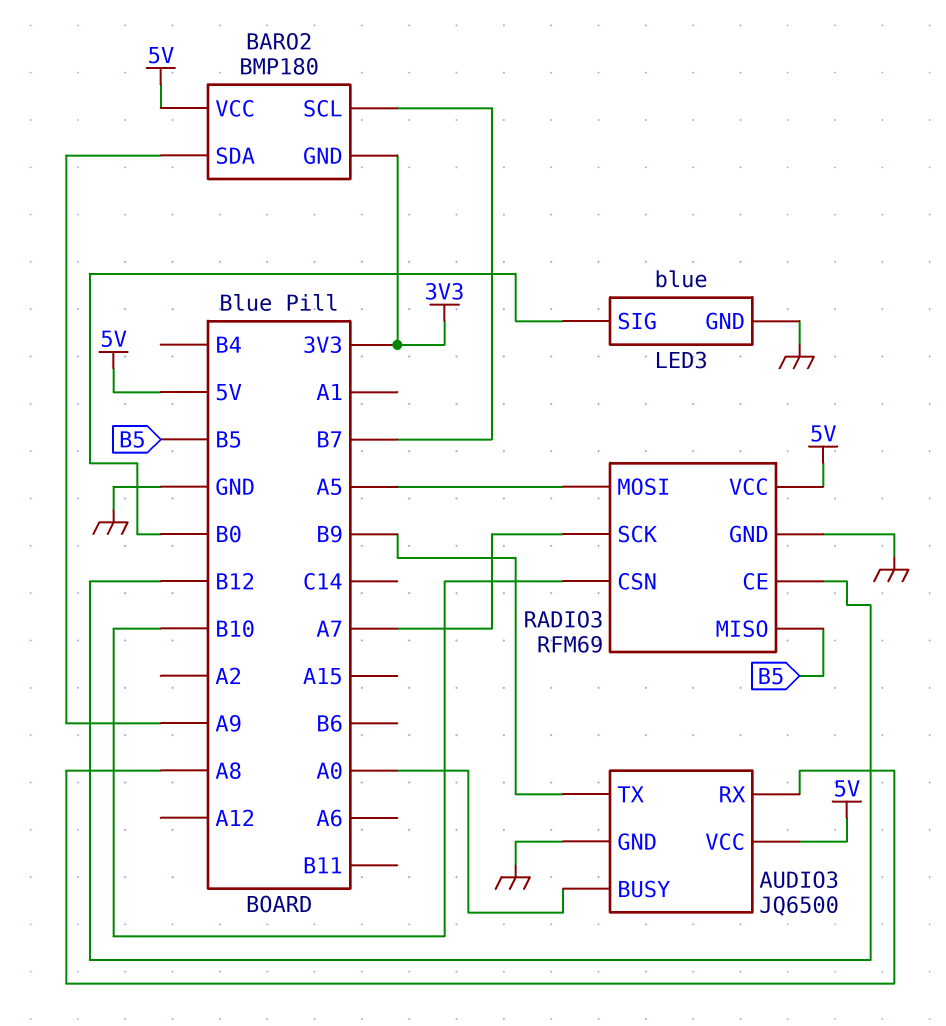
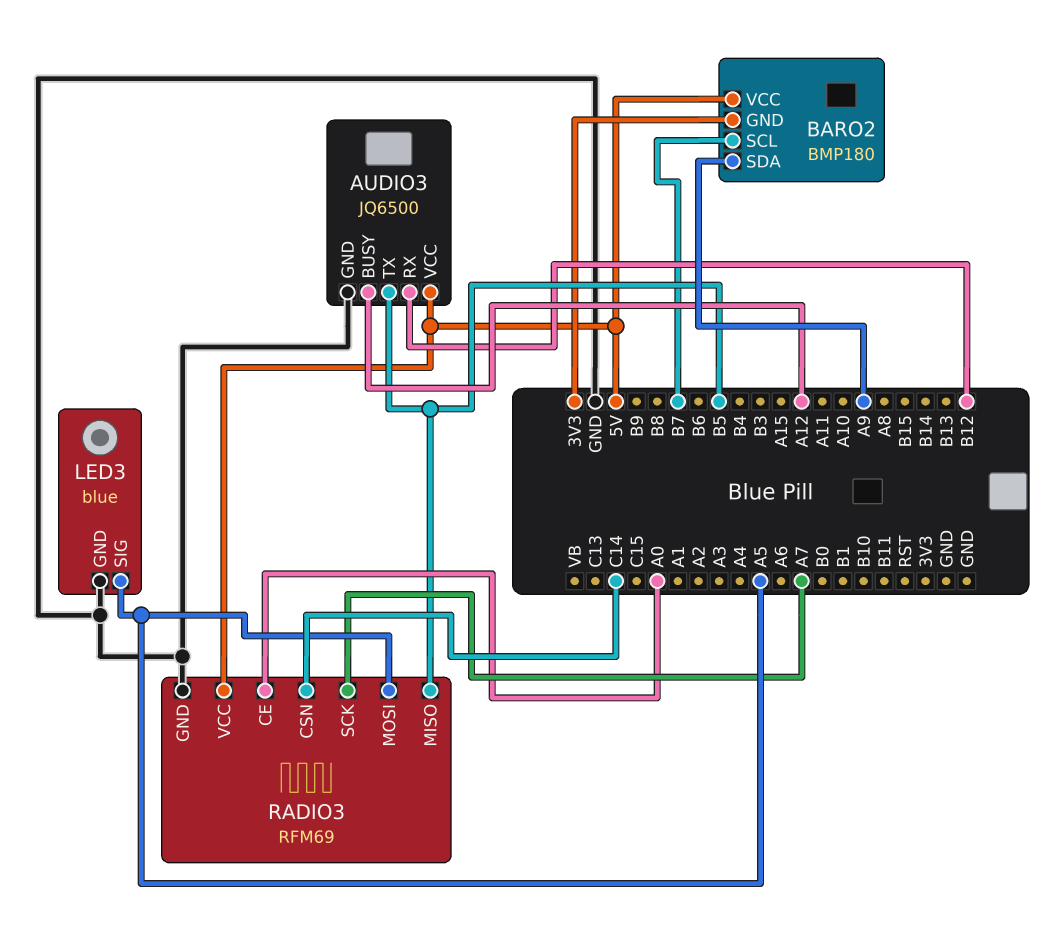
AUDIO3 pin BUSY: A0 -> A12
AUDIO3 pin RX: A8 -> B12
AUDIO3 pin TX: B9 -> B5
LED3 pin SIG: B0 -> A5
RADIO3 pin CE: B12 -> A0
RADIO3 pin CSN: B10 -> C14

